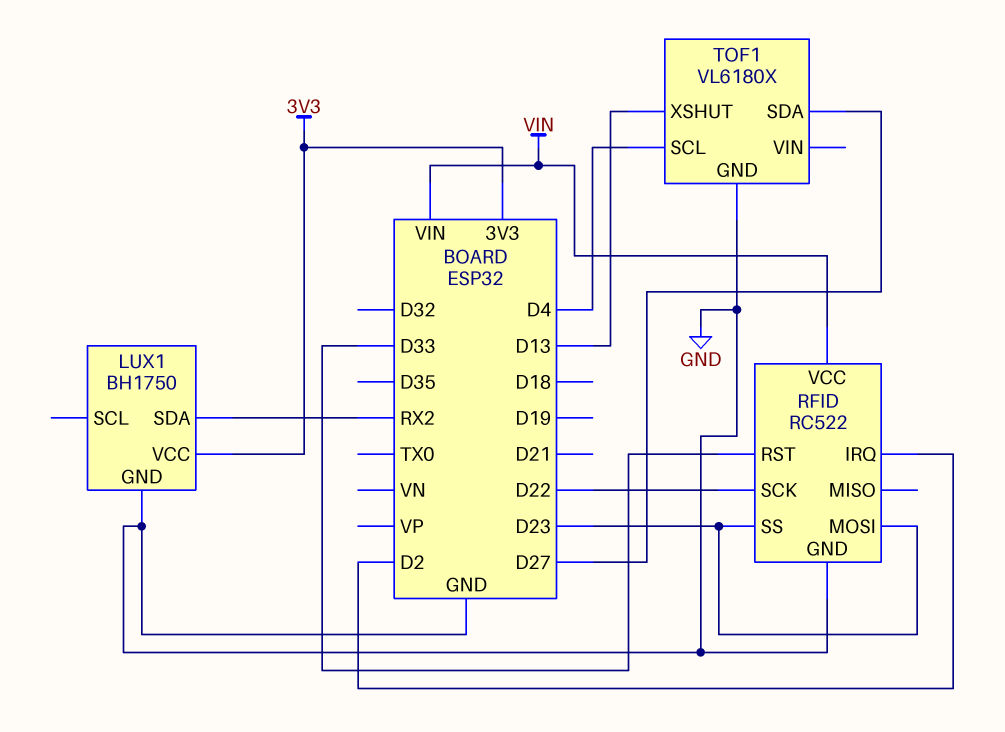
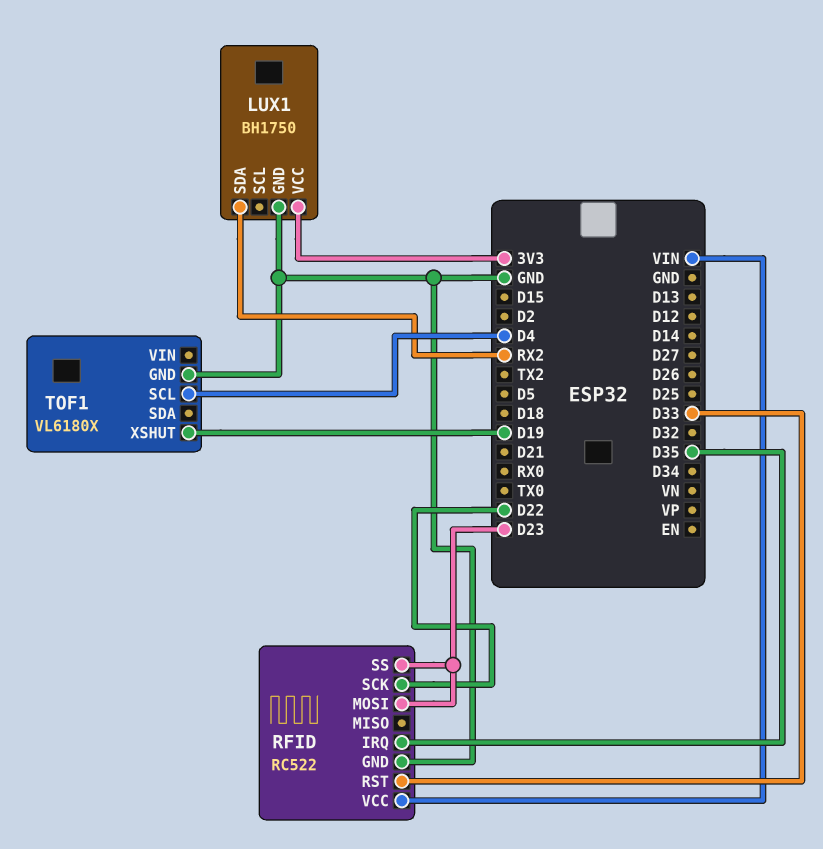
RFID pin IRQ: D2 -> D35
TOF1 pin SDA: D27 -> none
TOF1 pin XSHUT: D13 -> D19

